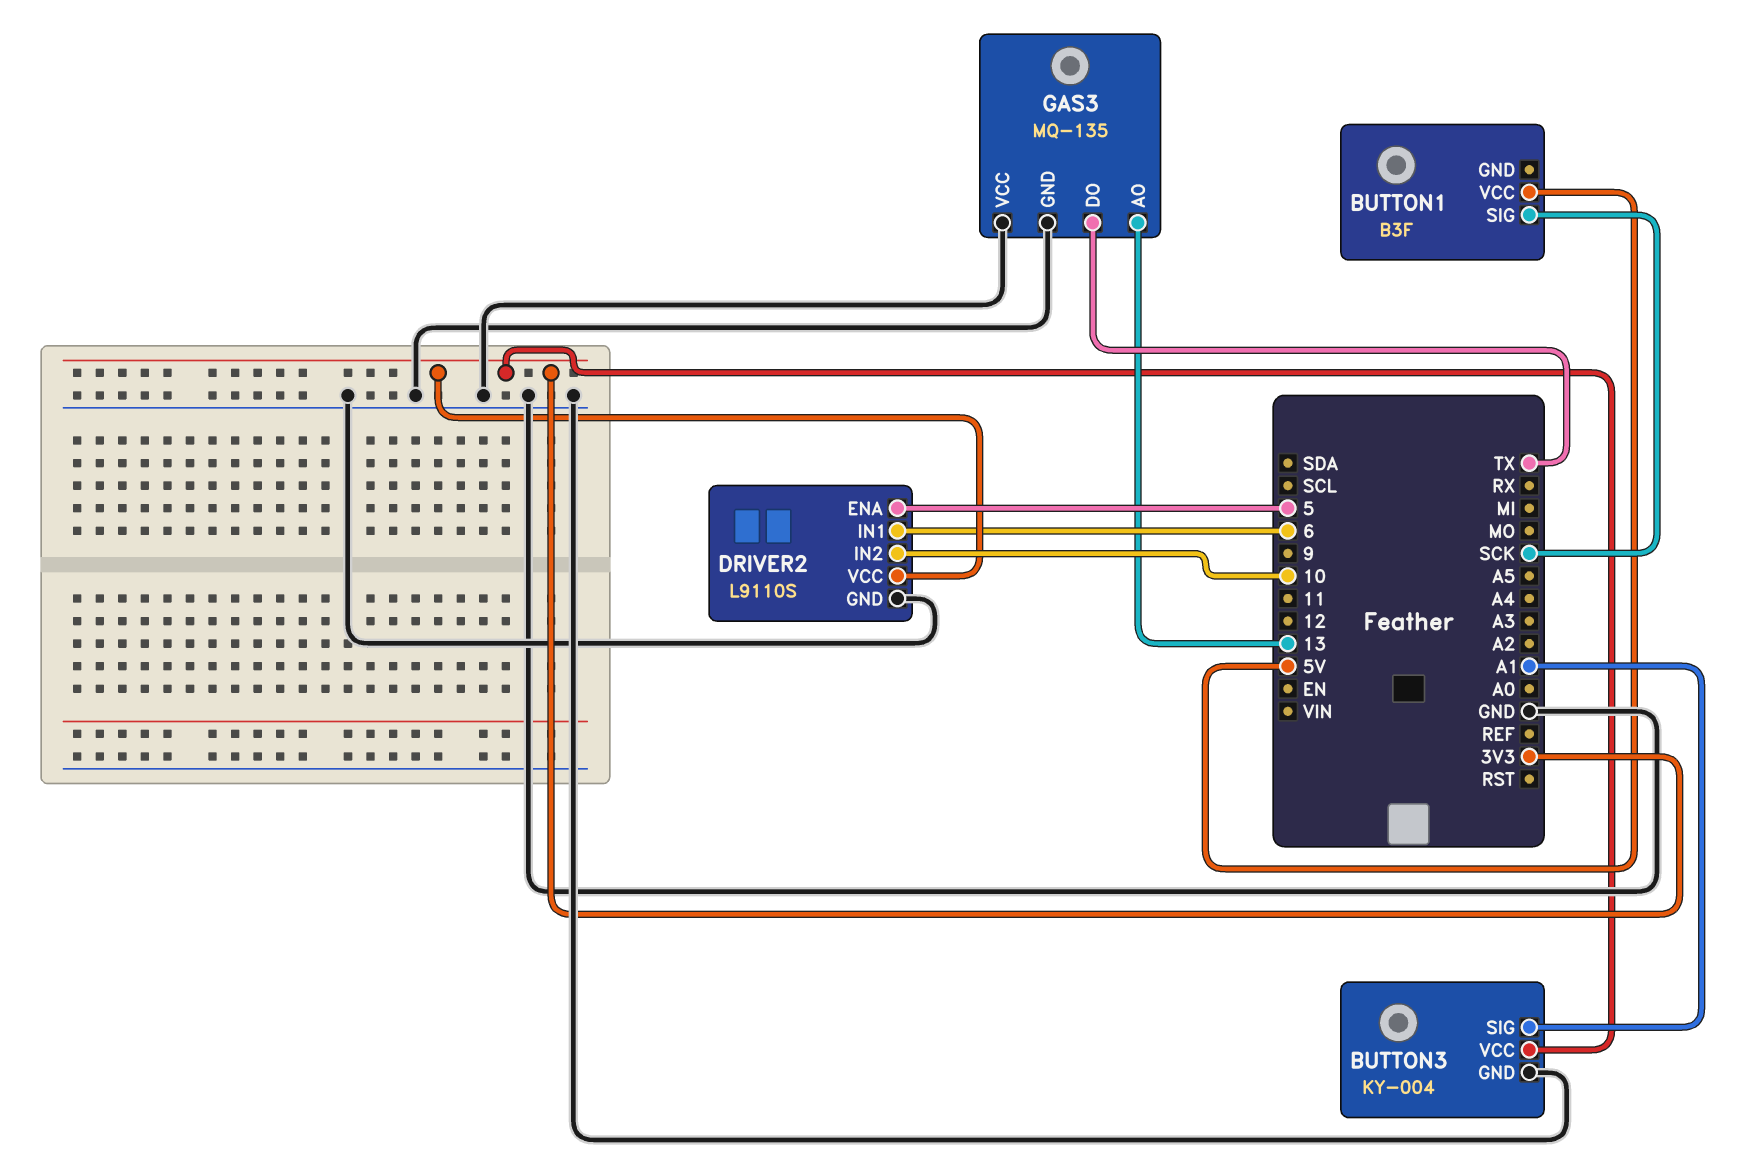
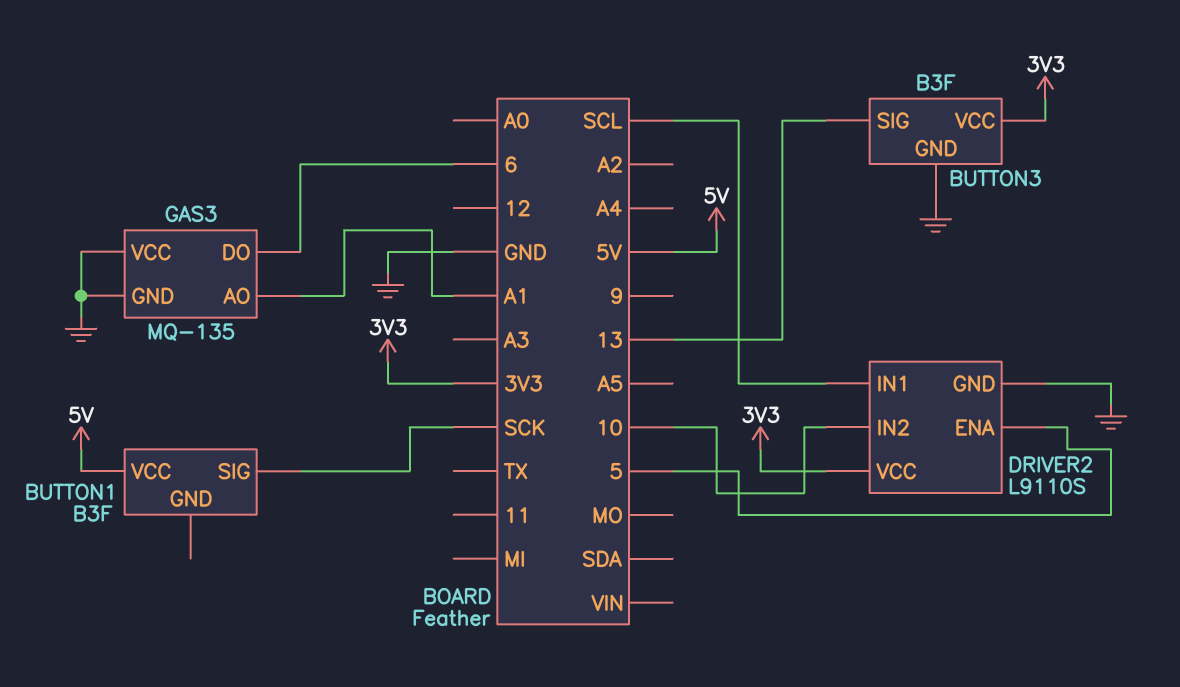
BUTTON3: KY-004 -> B3F
BUTTON3 pin SIG: A1 -> 13
DRIVER2 pin IN1: 6 -> SCL
GAS3 pin AO: 13 -> A1
GAS3 pin DO: TX -> 6

